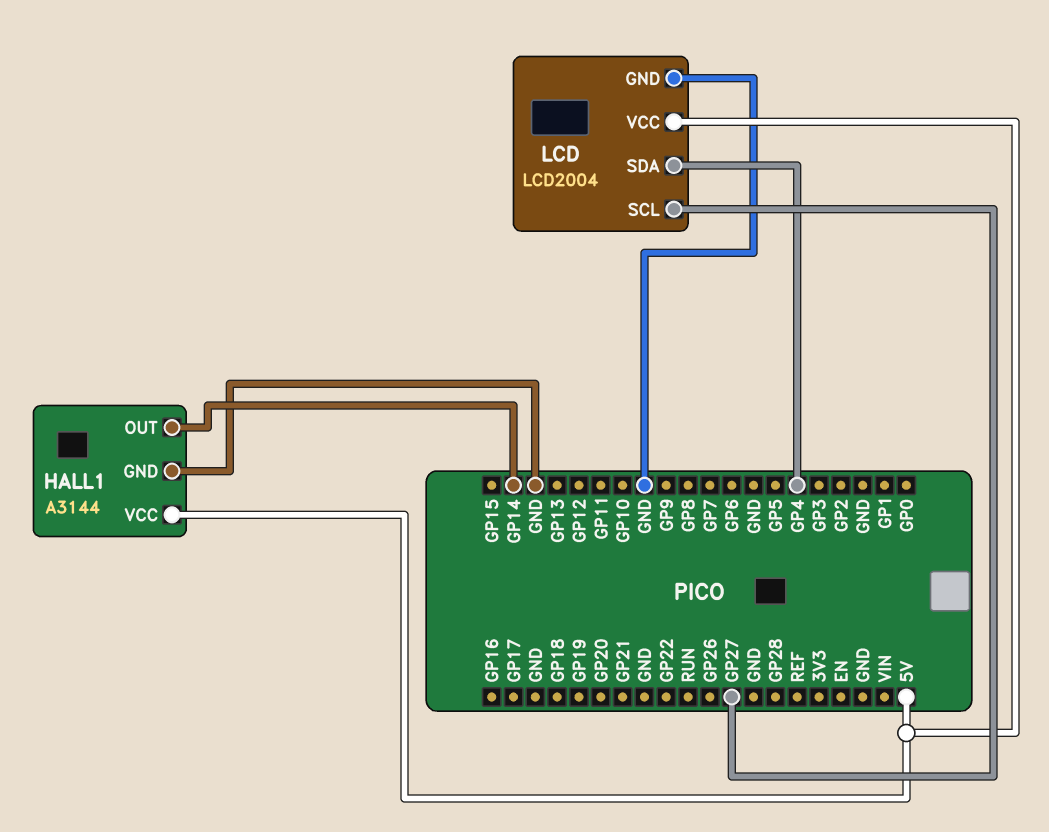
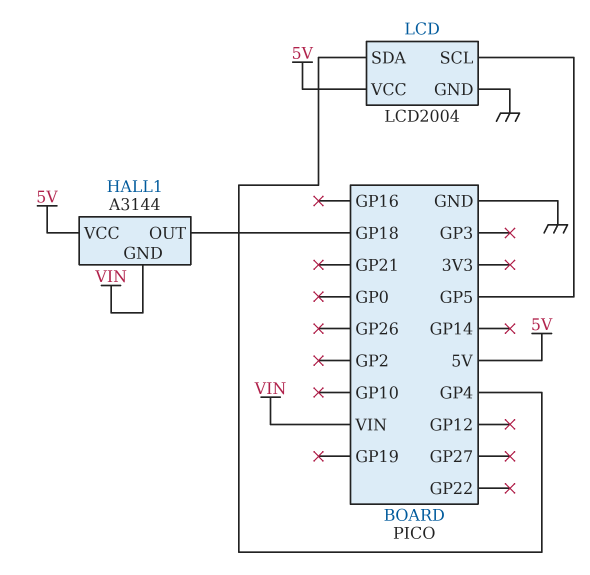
HALL1 pin GND: GND -> VIN
HALL1 pin OUT: GP14 -> GP18
LCD pin SCL: GP27 -> GP5

